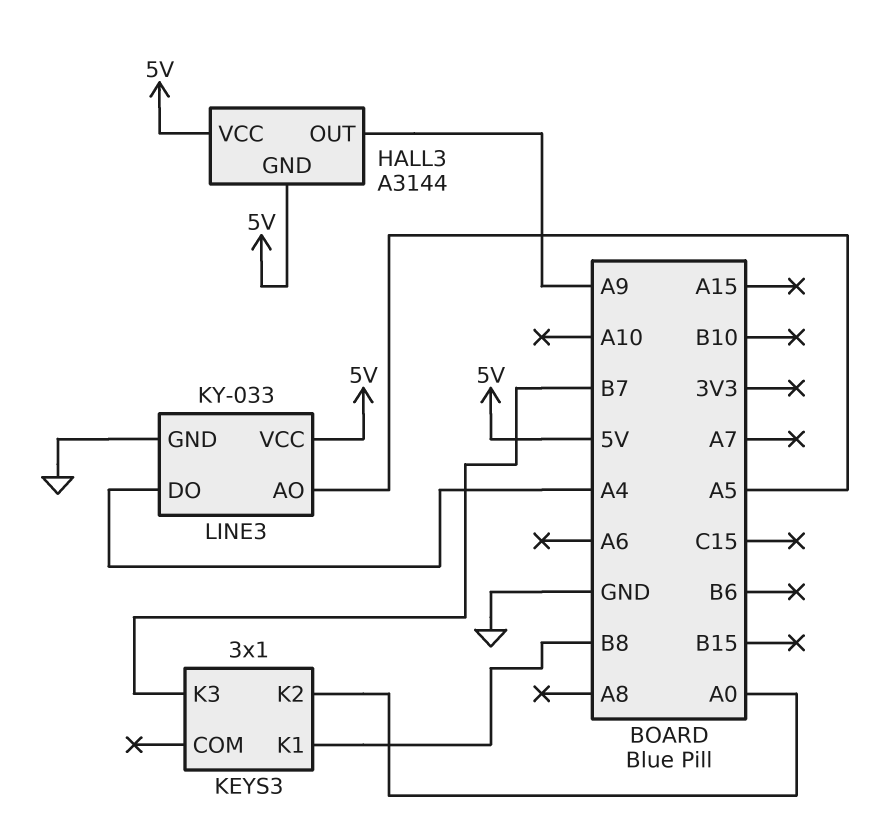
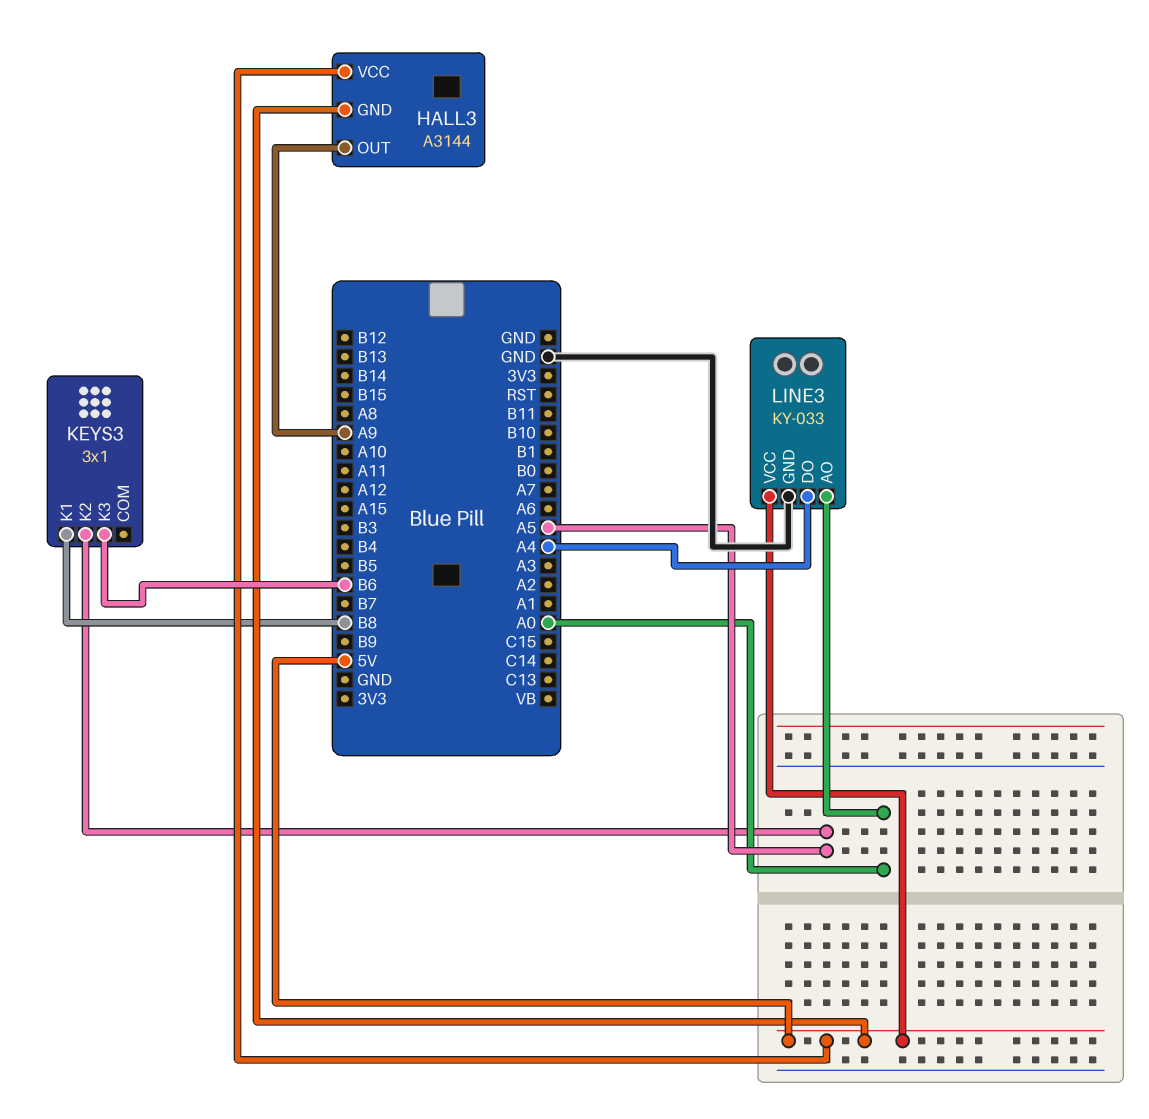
KEYS3 pin K2: A0 -> A5
KEYS3 pin K3: B7 -> B6
LINE3 pin AO: A5 -> A0

